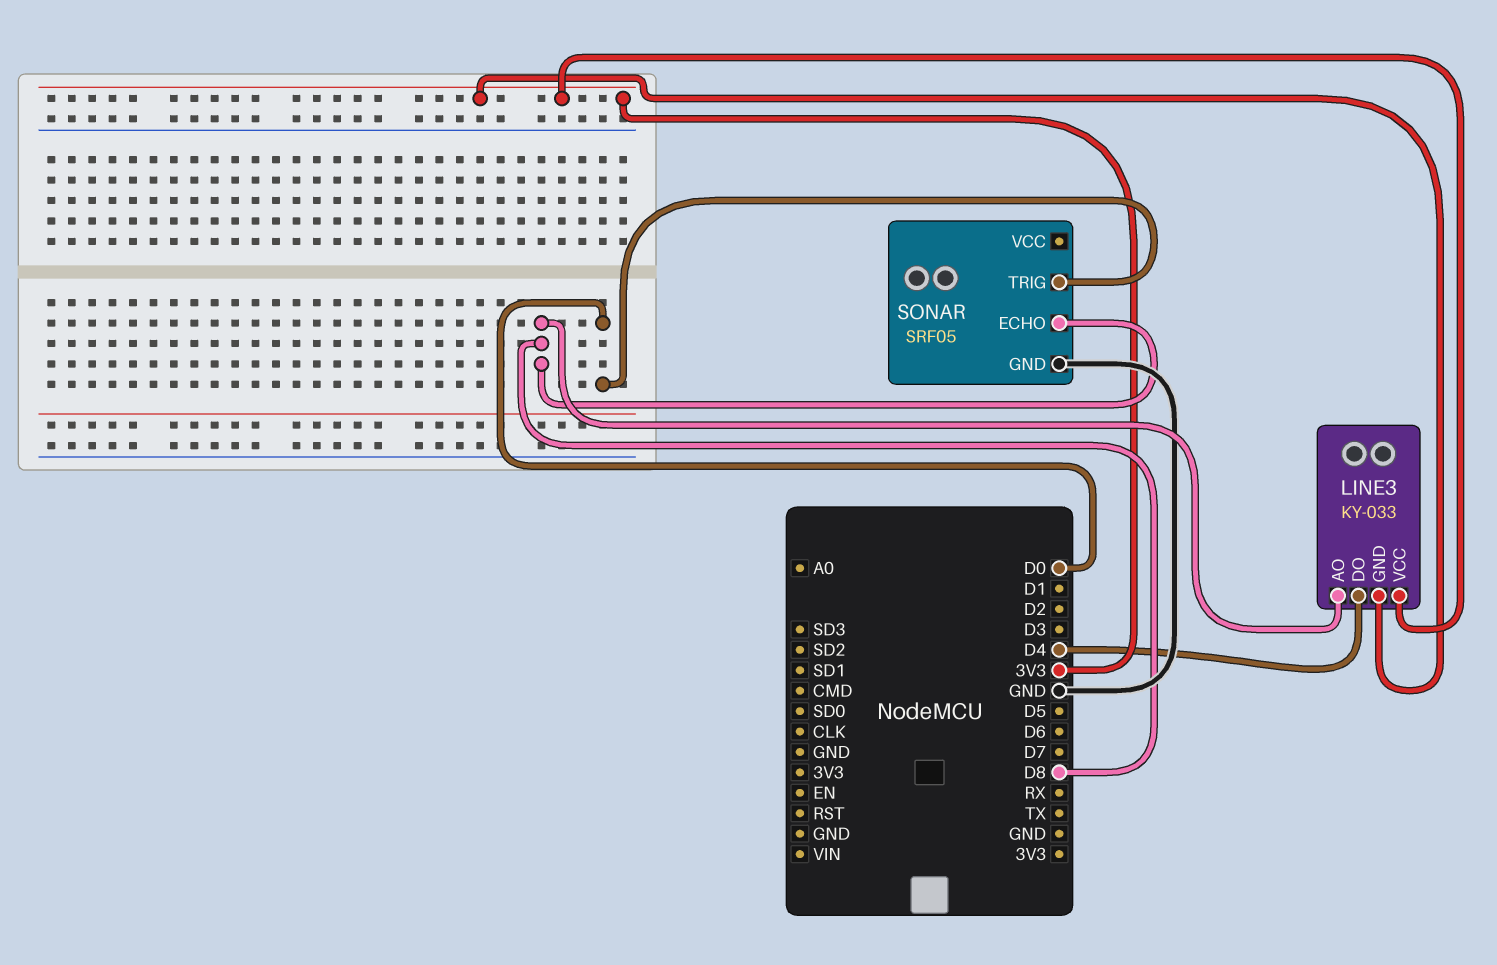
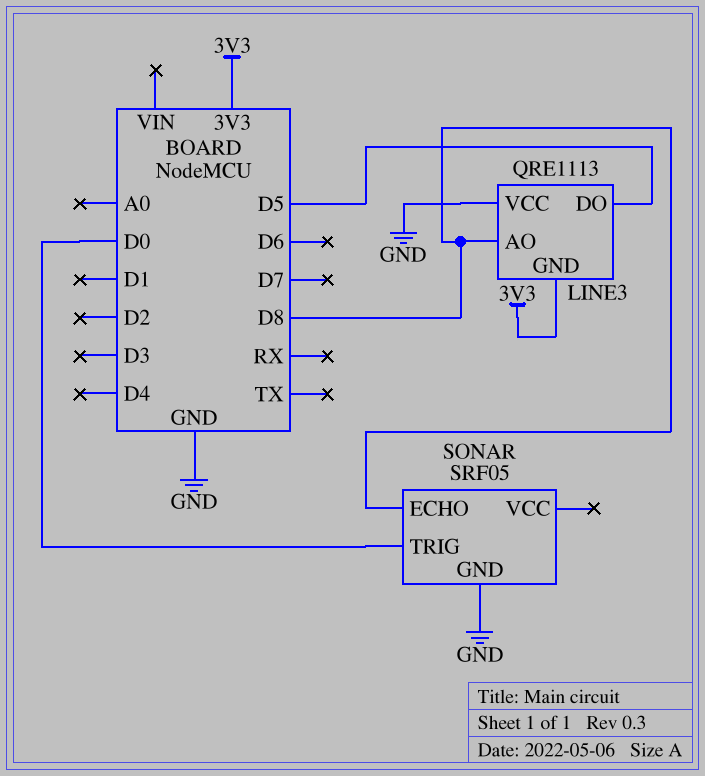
LINE3: KY-033 -> QRE1113
LINE3 pin DO: D4 -> D5
LINE3 pin VCC: 3V3 -> GND

